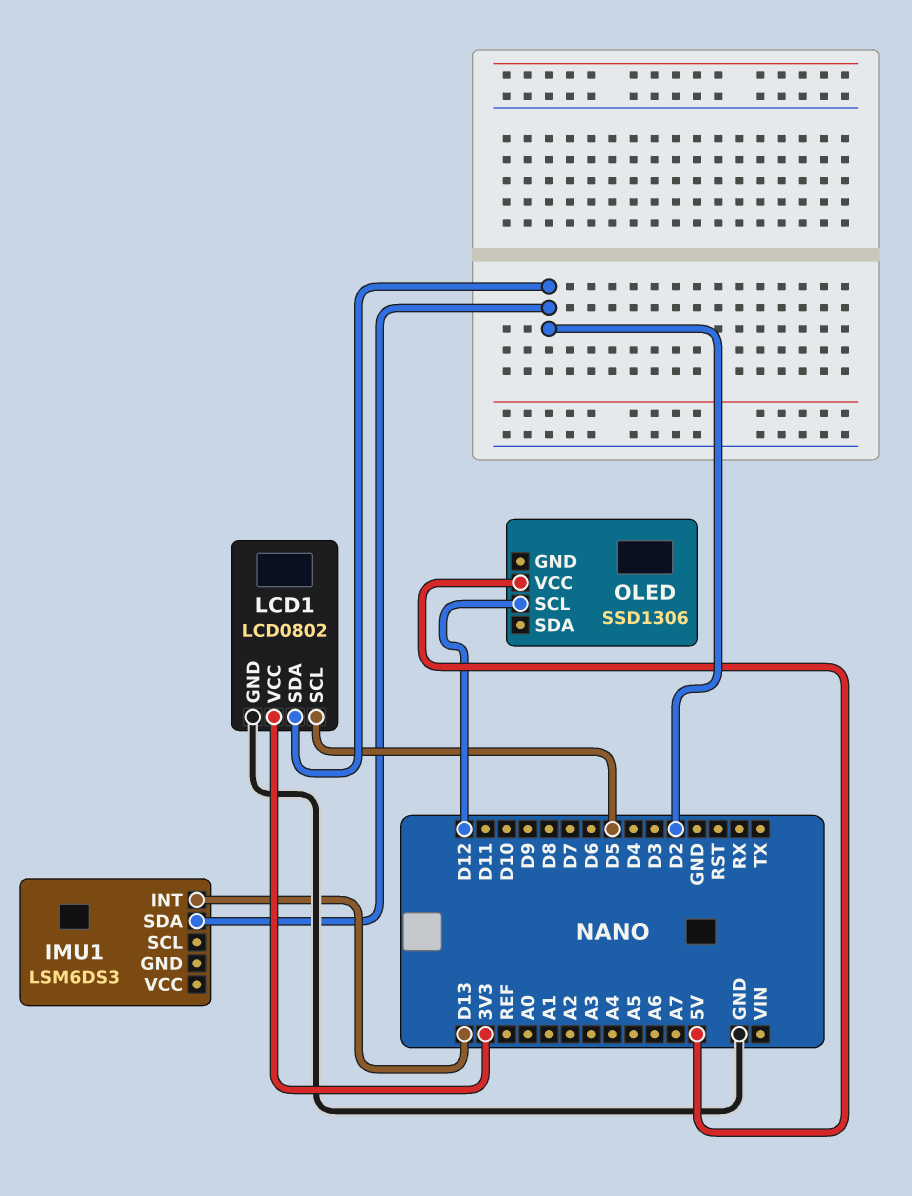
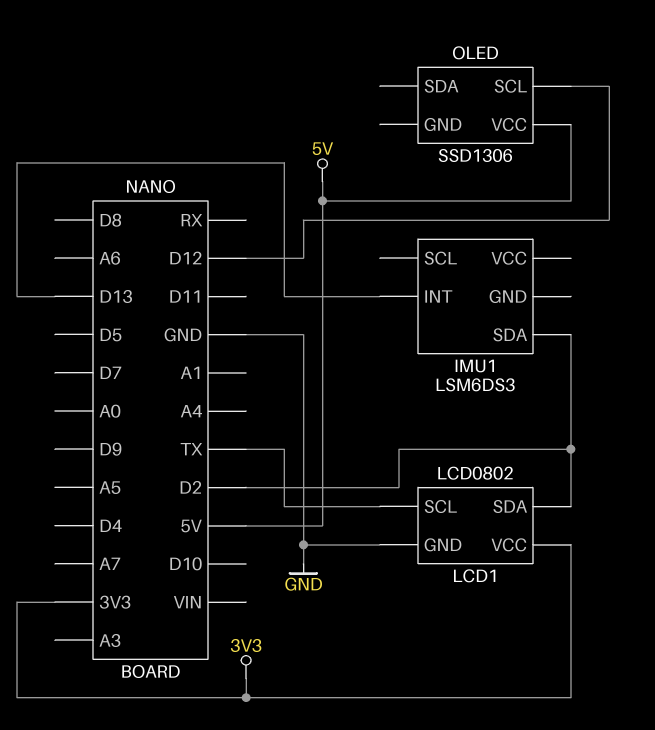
LCD1 pin SCL: D5 -> TX

